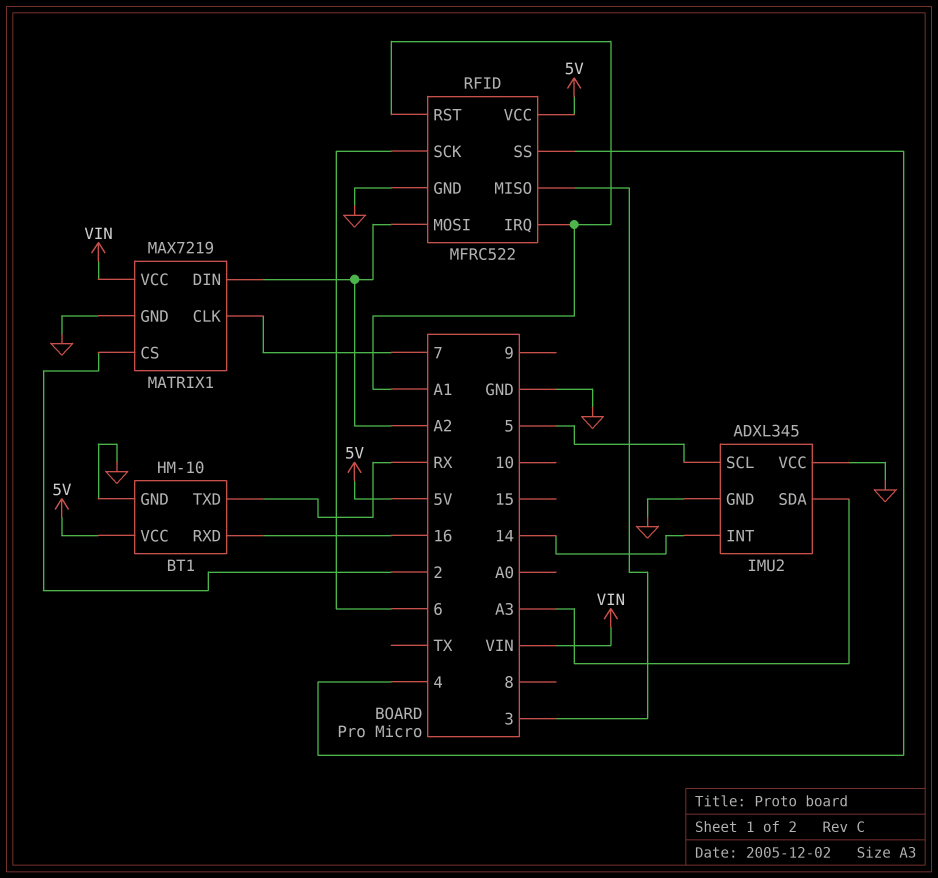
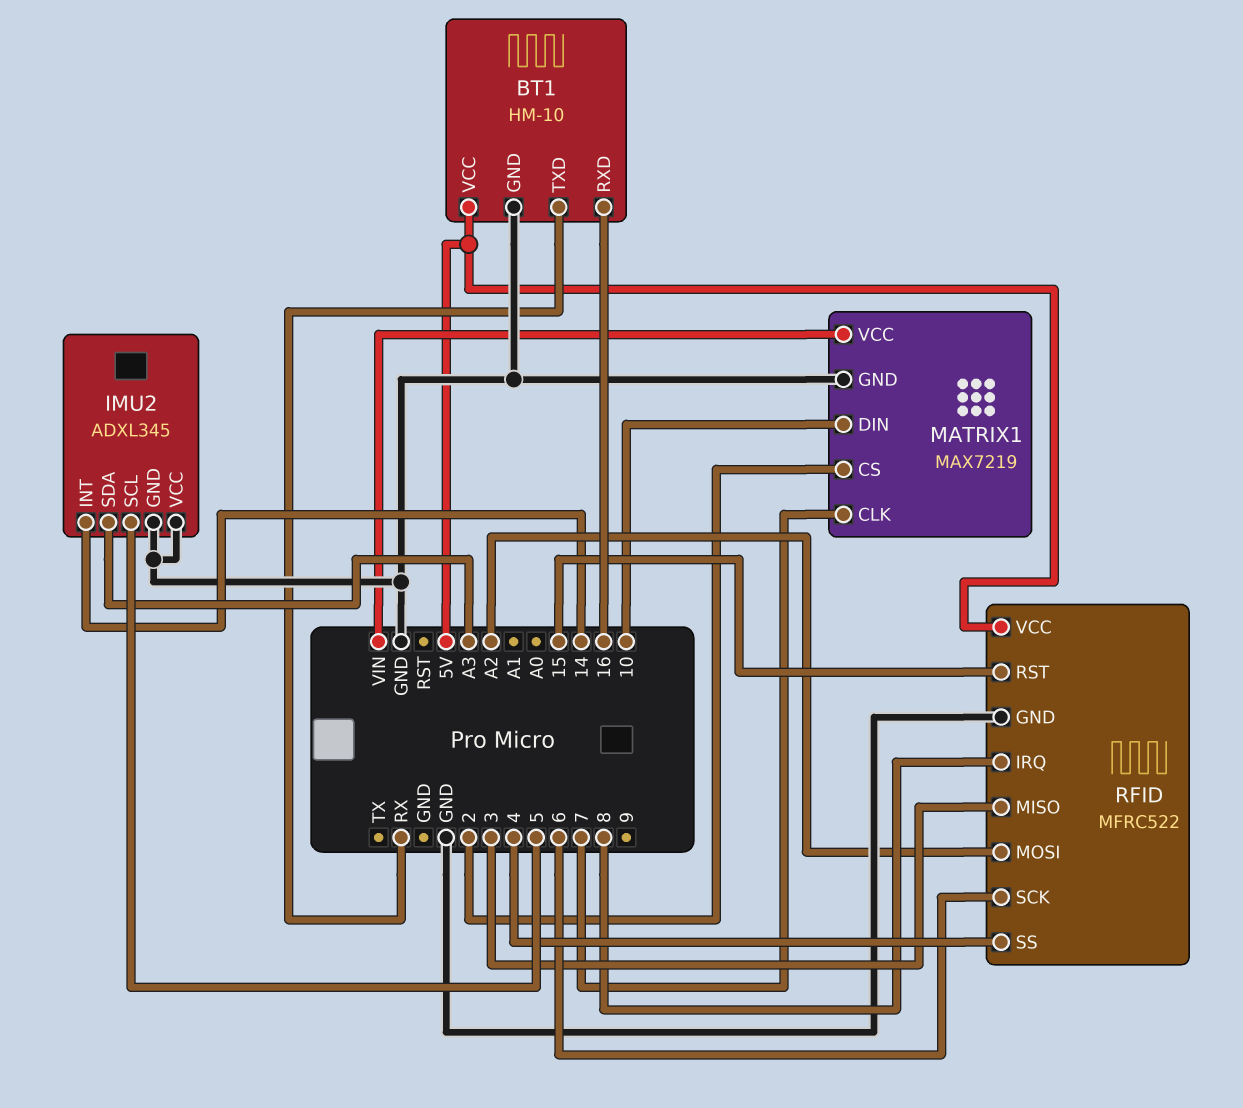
MATRIX1 pin DIN: A2 -> 10
RFID pin IRQ: A1 -> 8
RFID pin RST: A1 -> 15

